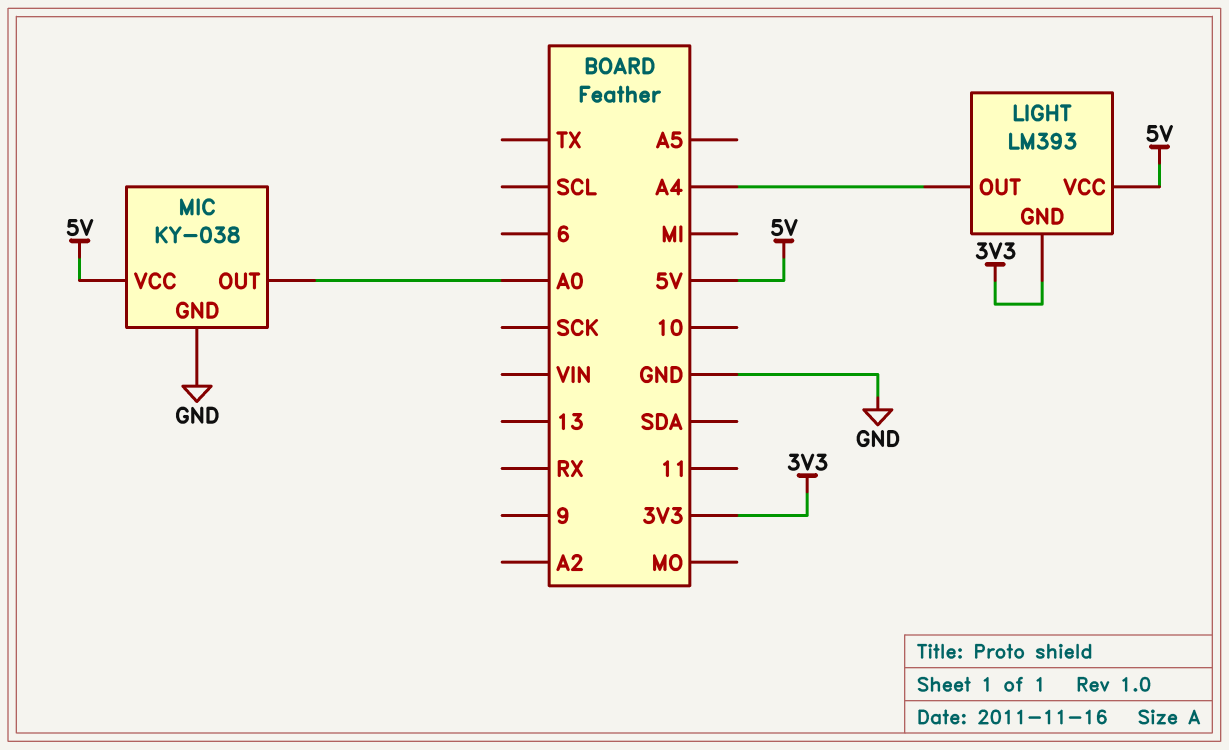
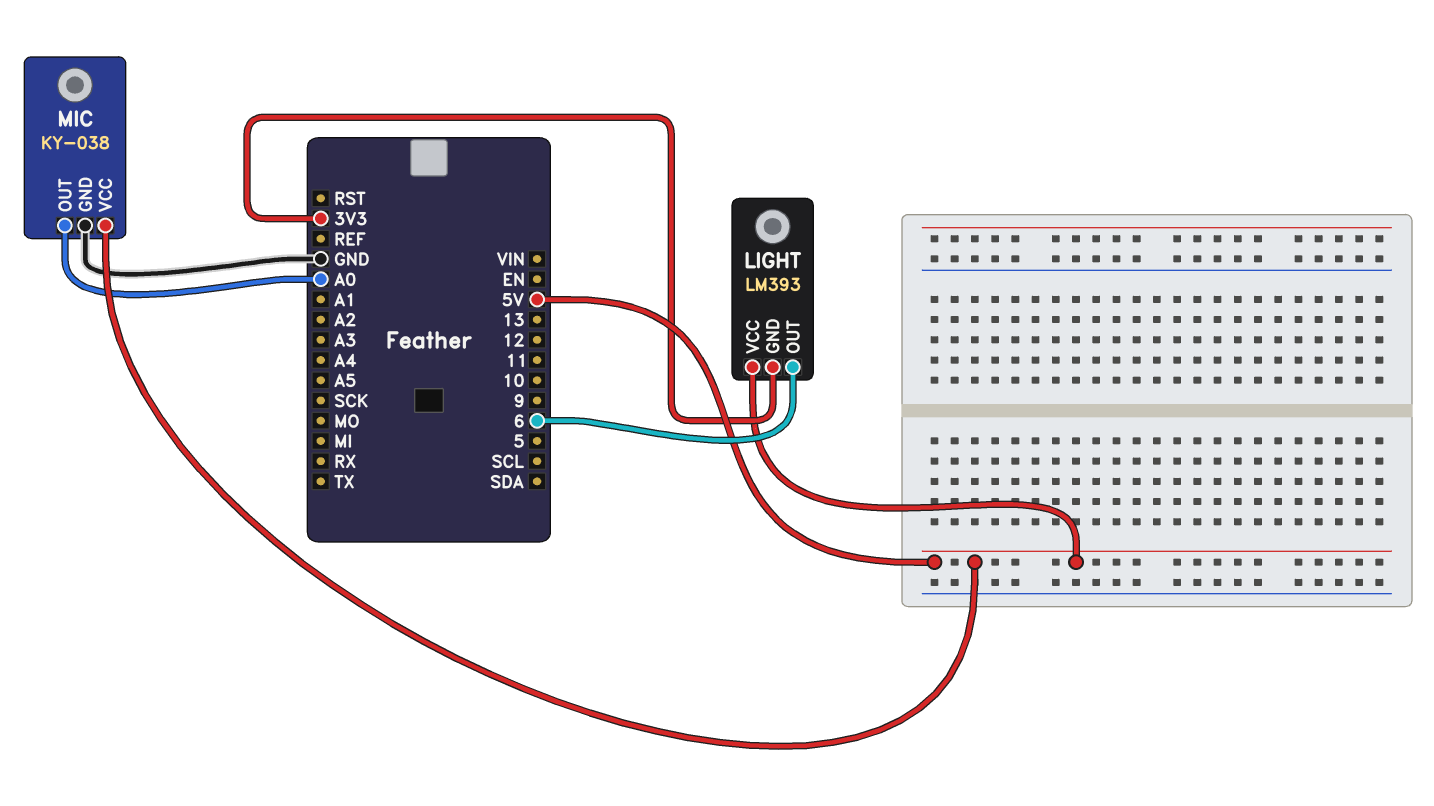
LIGHT pin OUT: A4 -> 6

